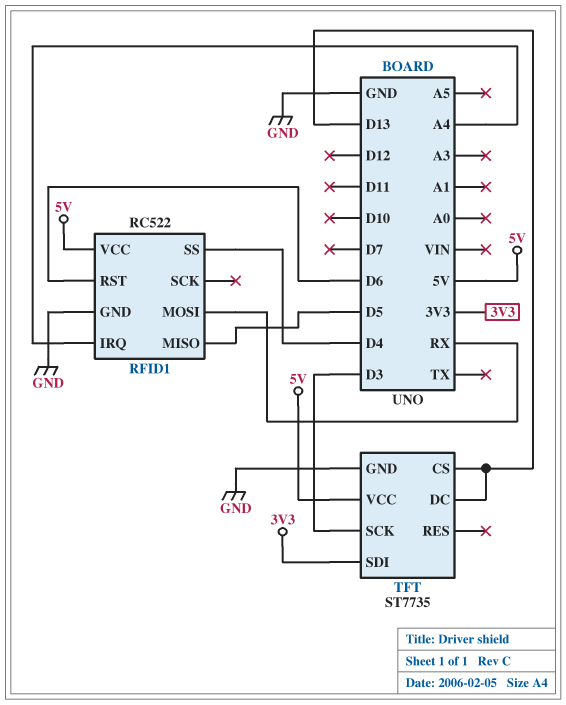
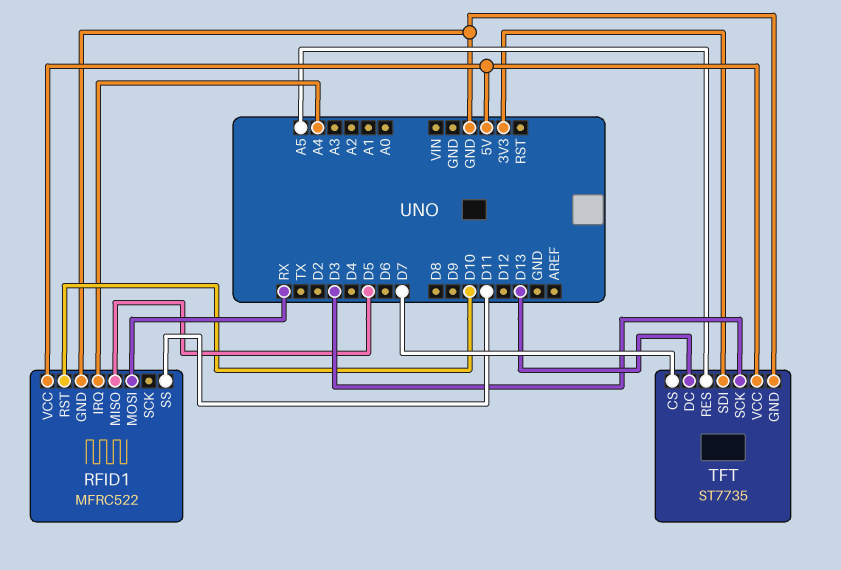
RFID1: RC522 -> MFRC522
RFID1 pin RST: D6 -> D10
RFID1 pin SS: D4 -> D11
TFT pin CS: D13 -> D7
TFT pin RES: none -> A5

